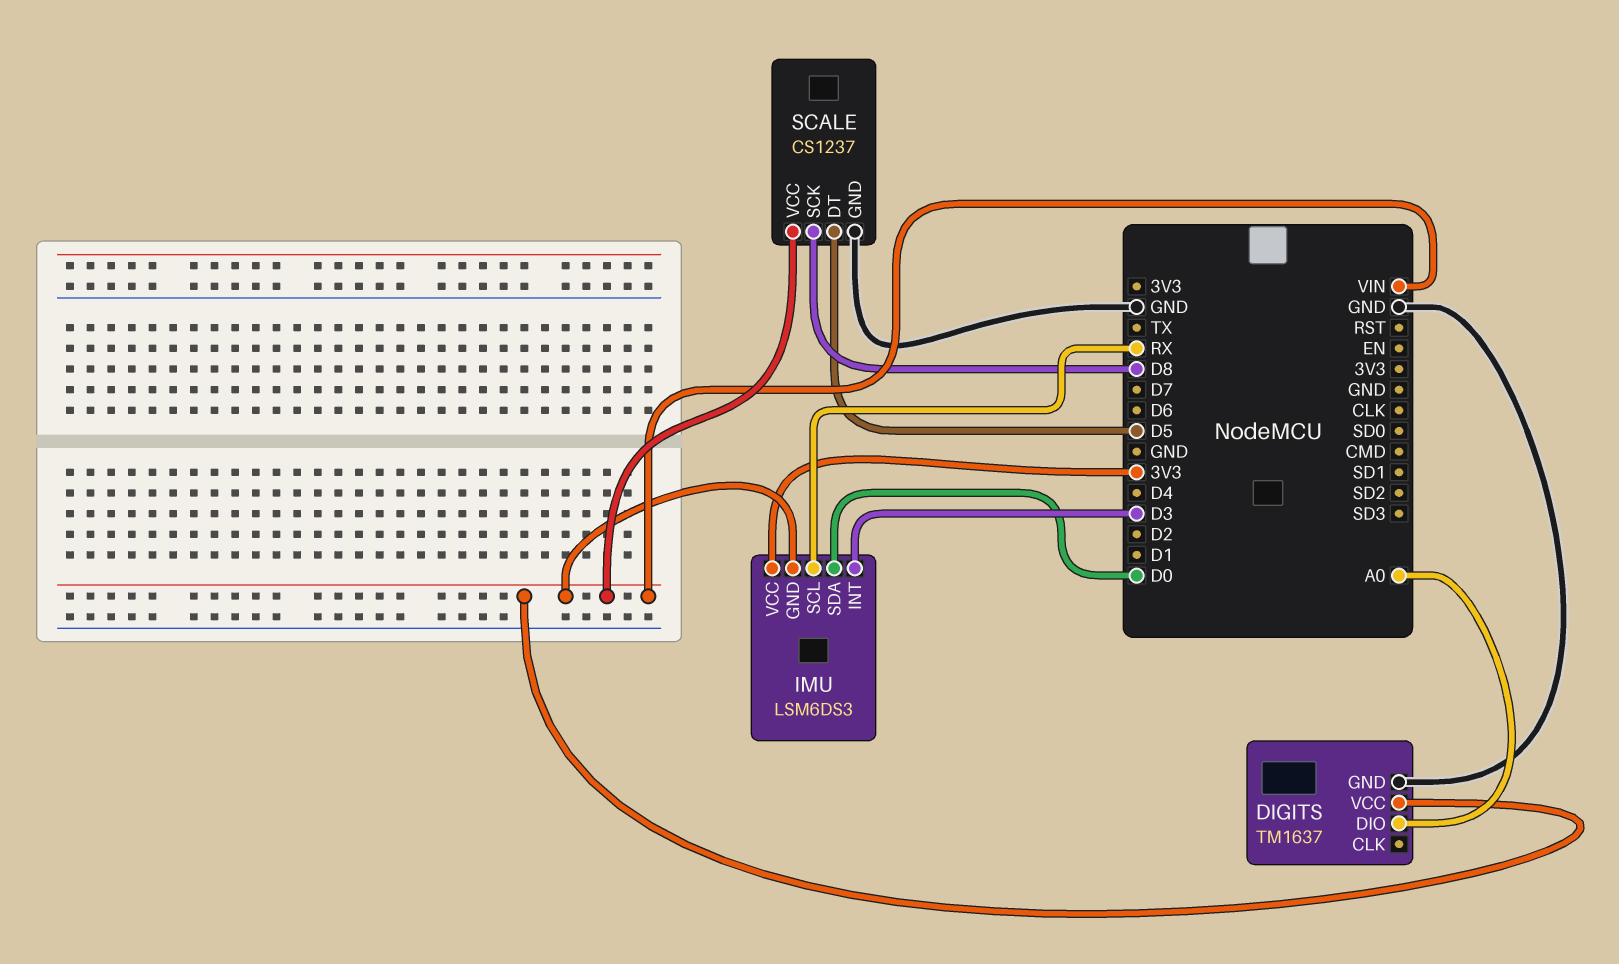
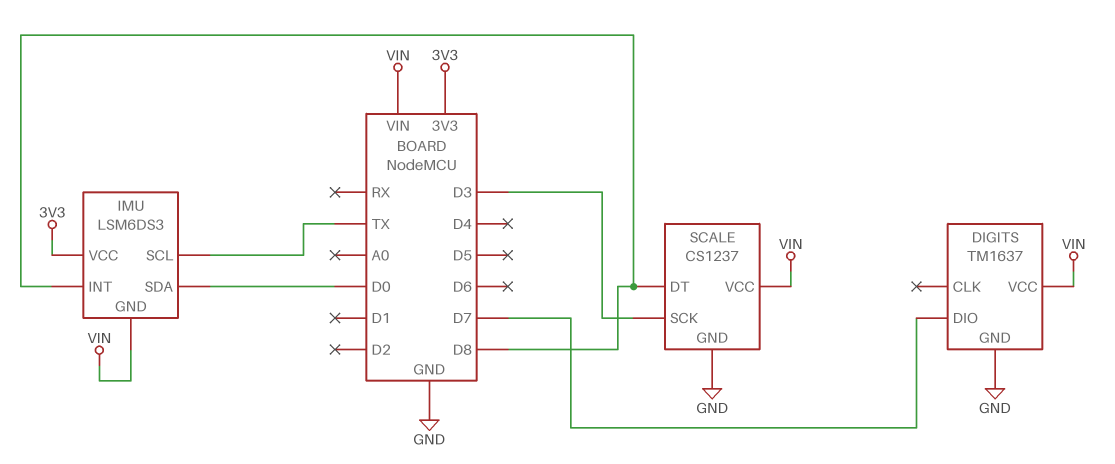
DIGITS pin DIO: A0 -> D7
IMU pin INT: D3 -> D8
IMU pin SCL: RX -> TX
SCALE pin DT: D5 -> D8
SCALE pin SCK: D8 -> D3

